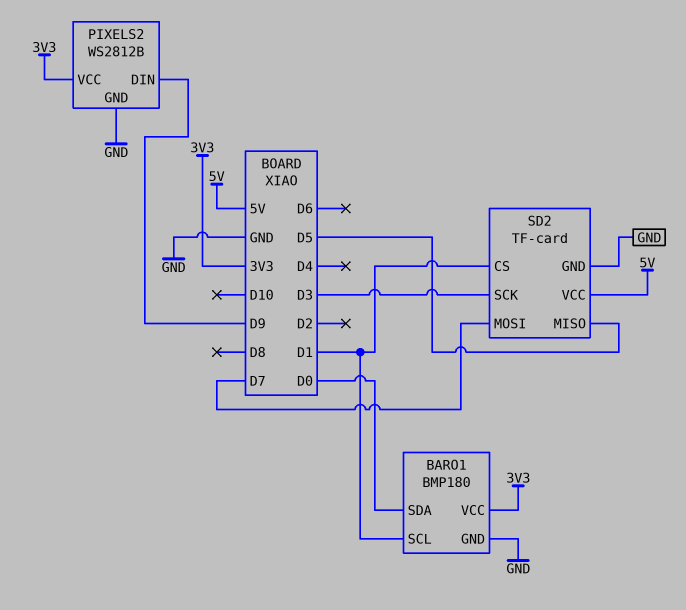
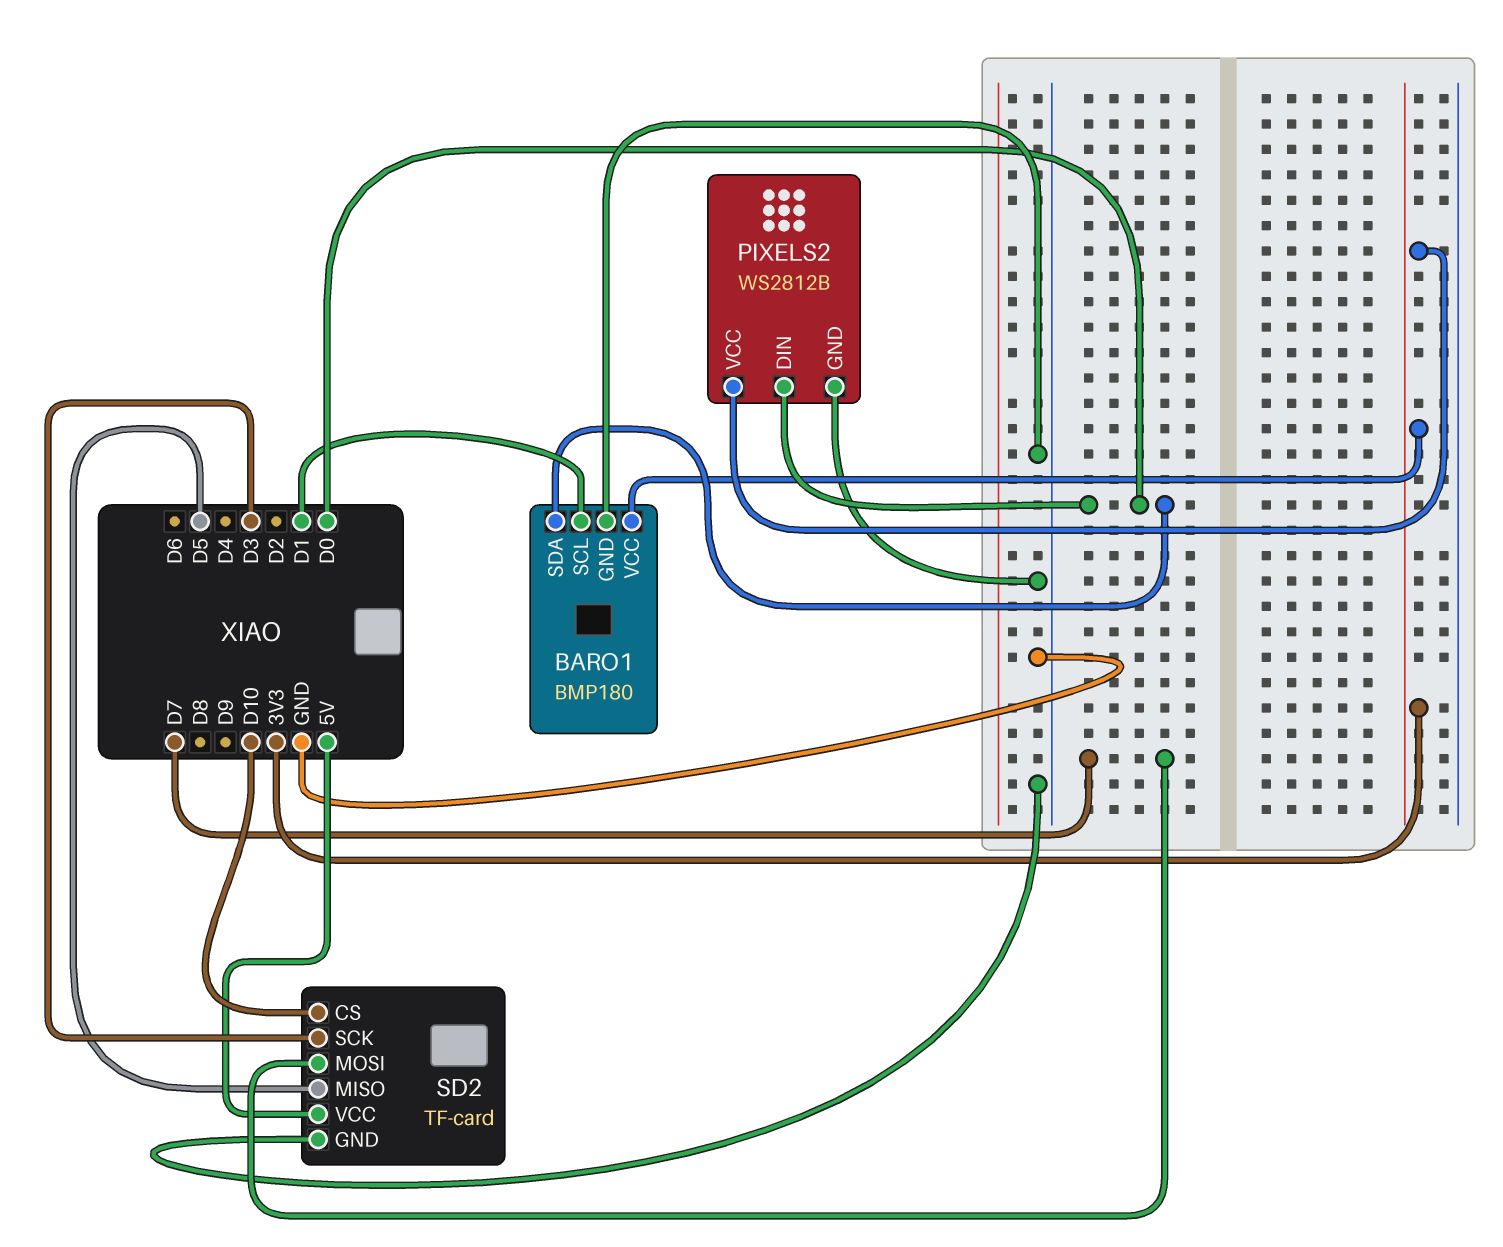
PIXELS2 pin DIN: D9 -> D0
SD2 pin CS: D1 -> D10

